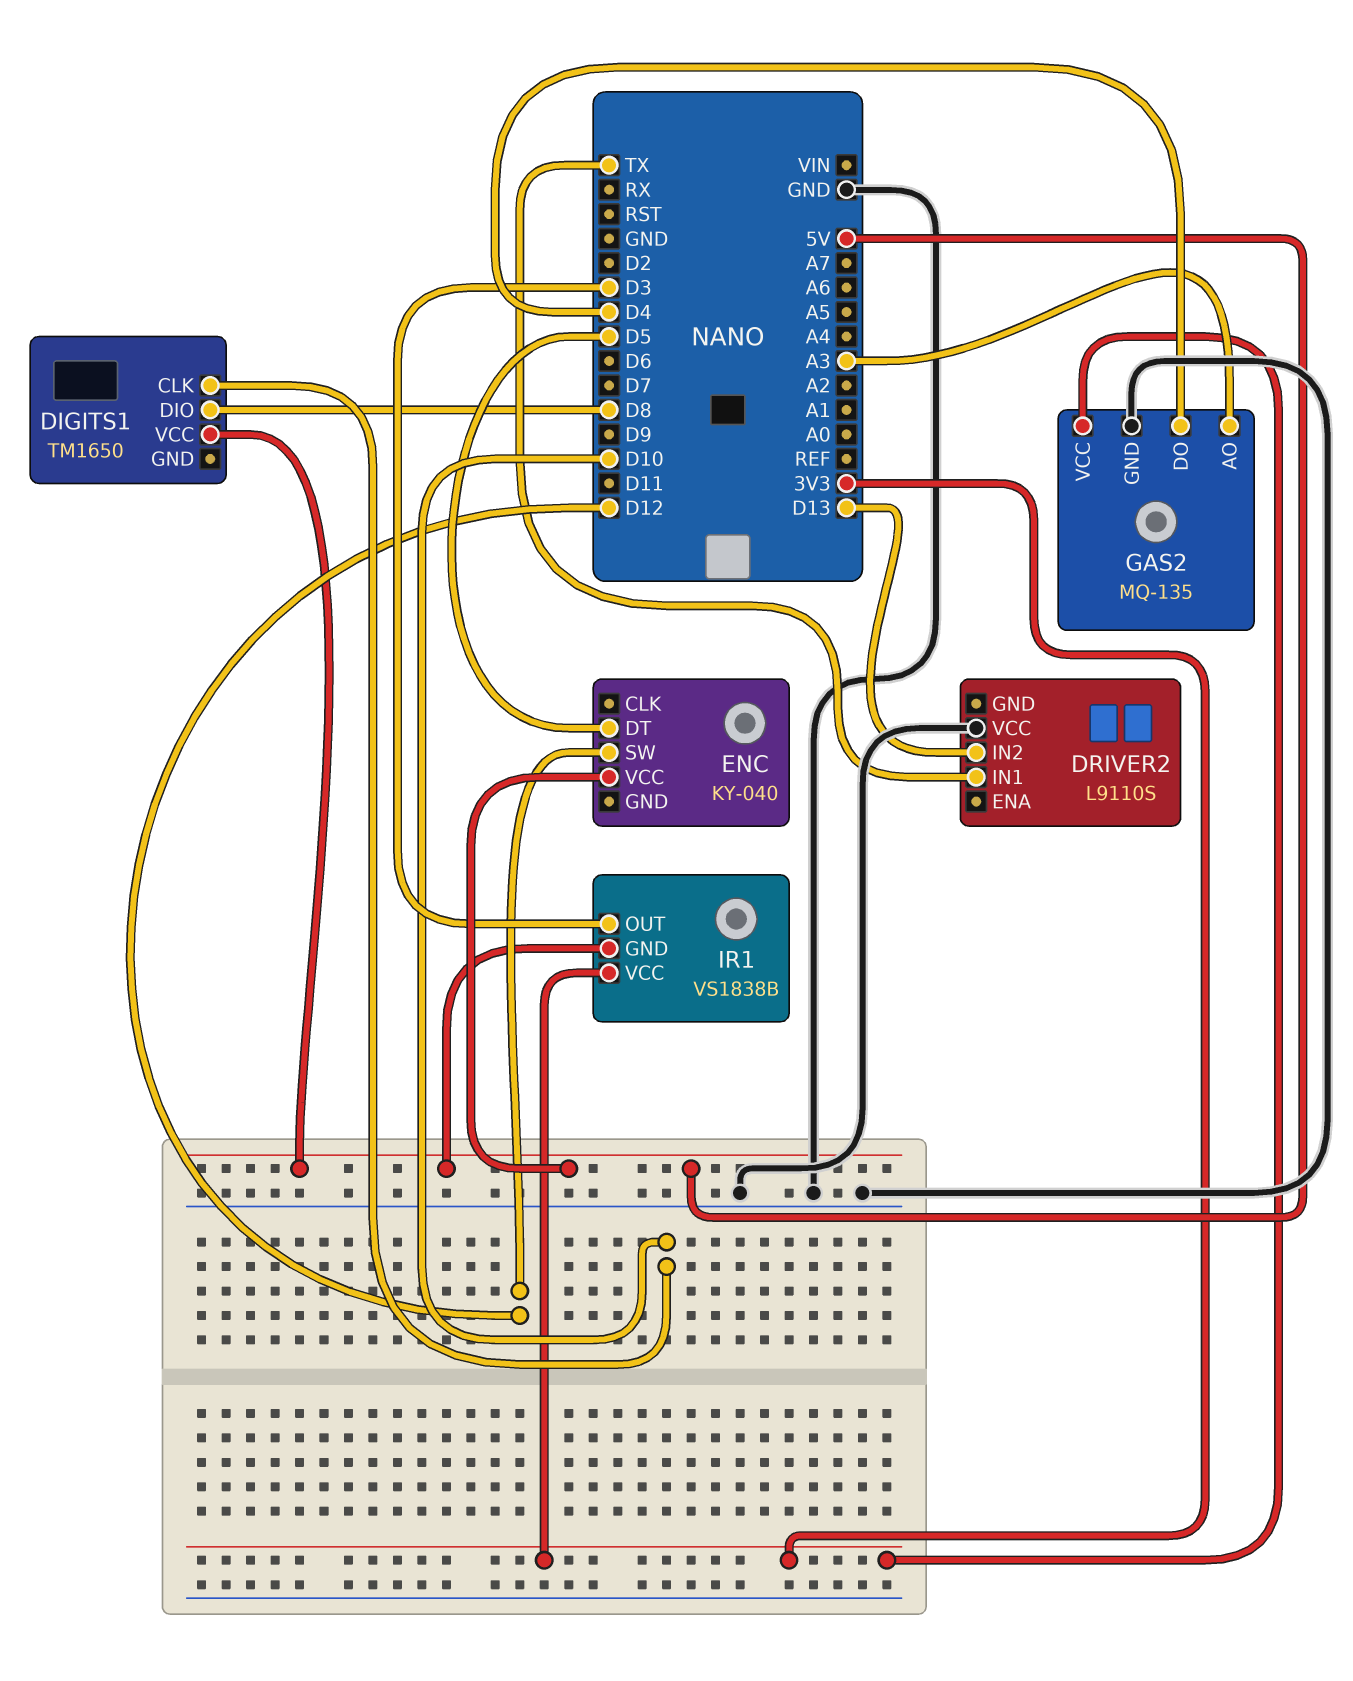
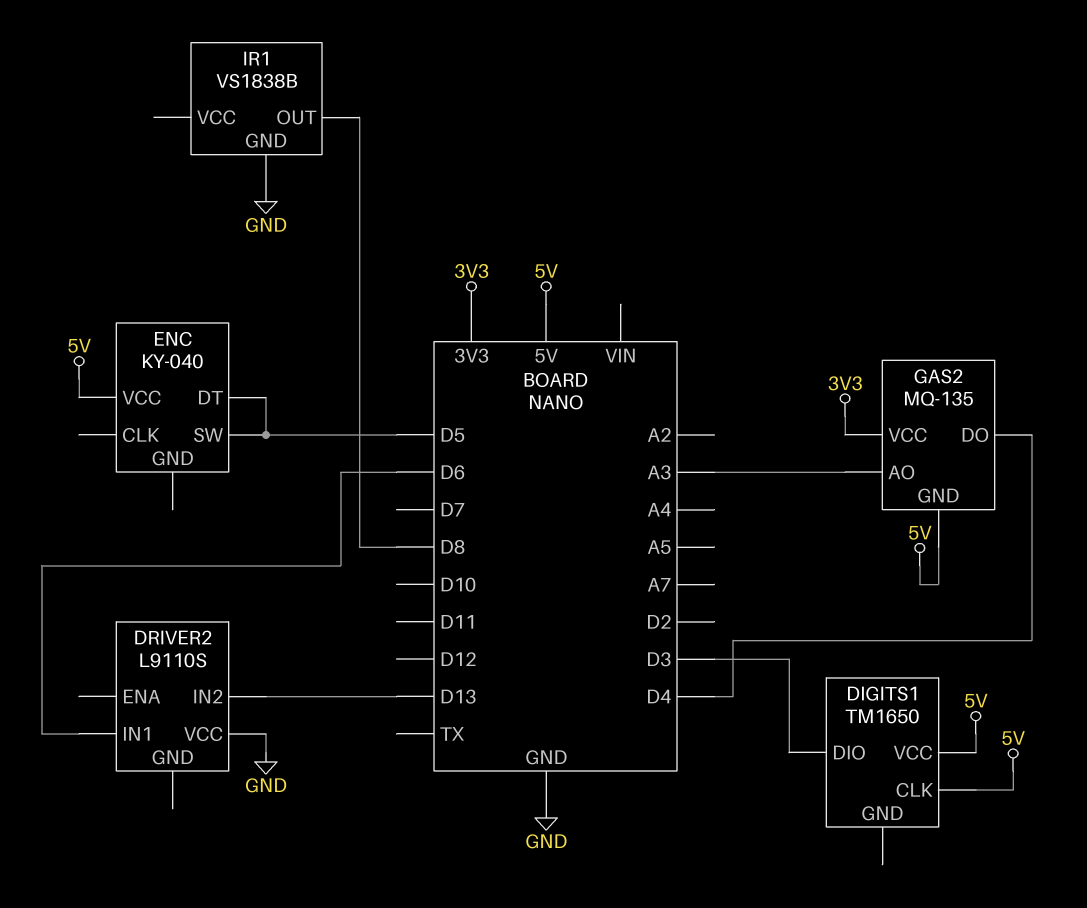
DIGITS1 pin CLK: D10 -> 5V
DIGITS1 pin DIO: D8 -> D3
DRIVER2 pin IN1: TX -> D6
ENC pin SW: D12 -> D5
GAS2 pin GND: GND -> 5V
IR1 pin GND: 5V -> GND
IR1 pin OUT: D3 -> D8
IR1 pin VCC: 3V3 -> none

